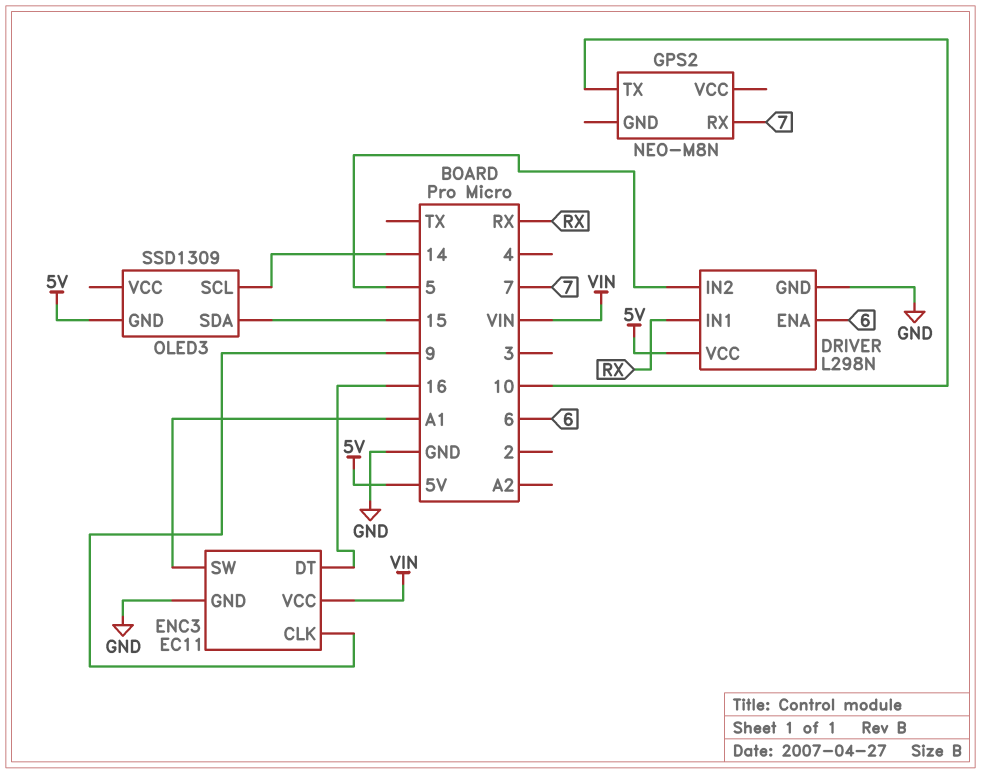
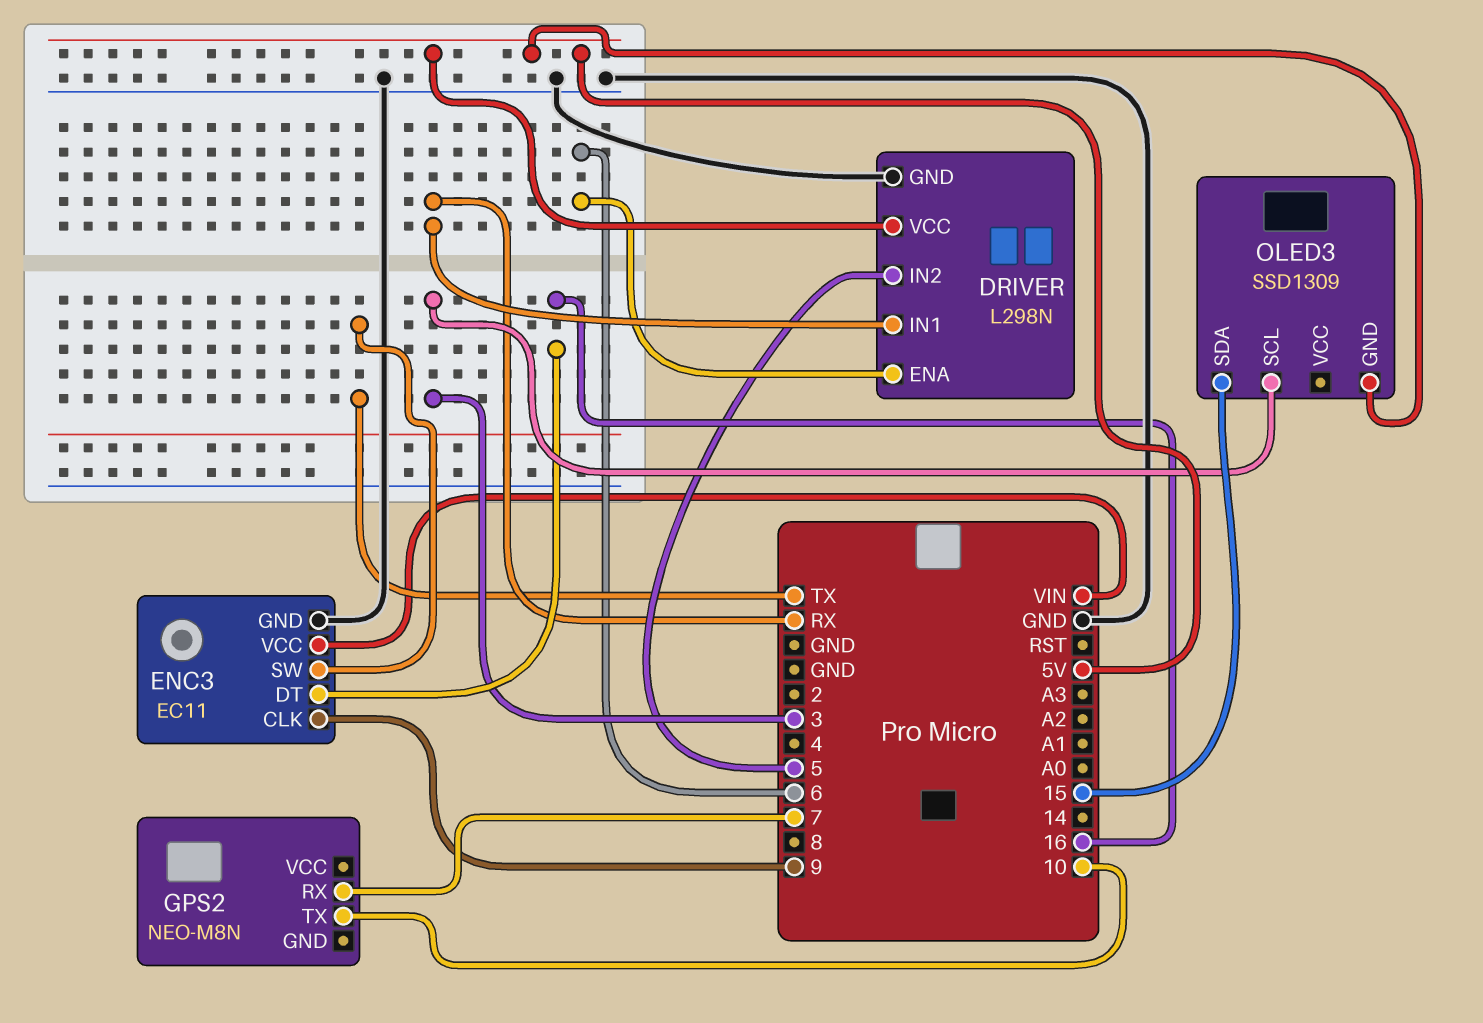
ENC3 pin SW: A1 -> TX
OLED3 pin SCL: 14 -> 3

